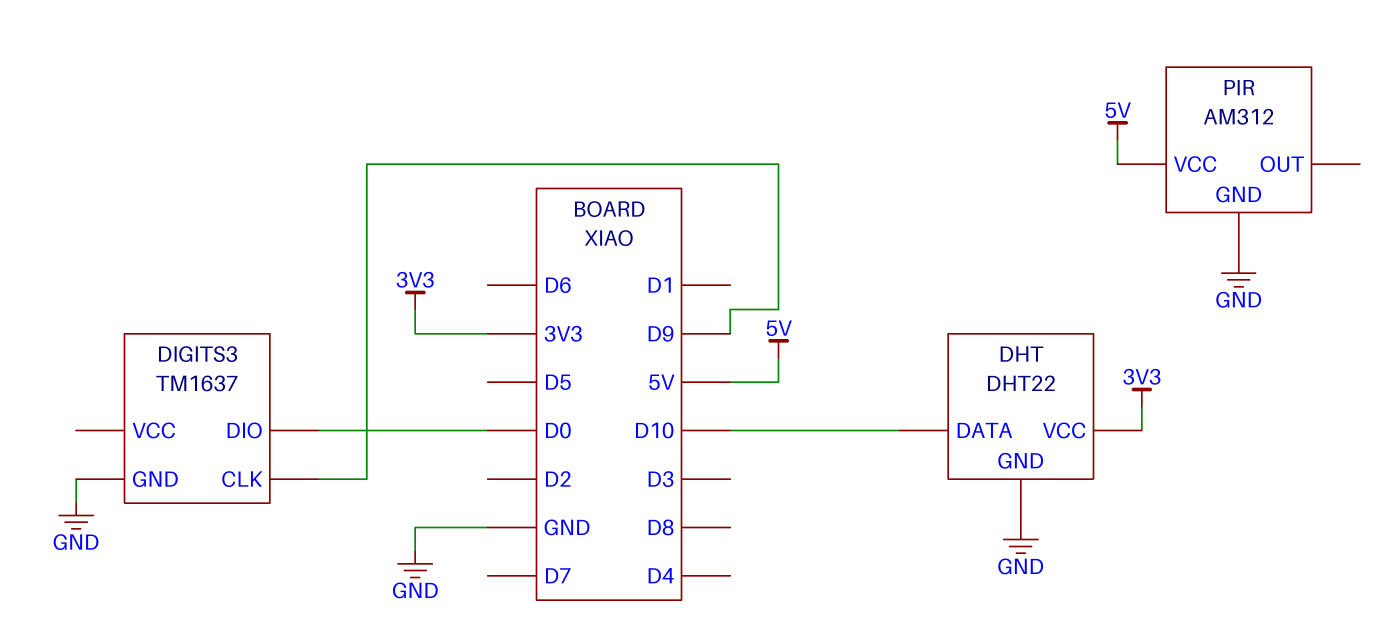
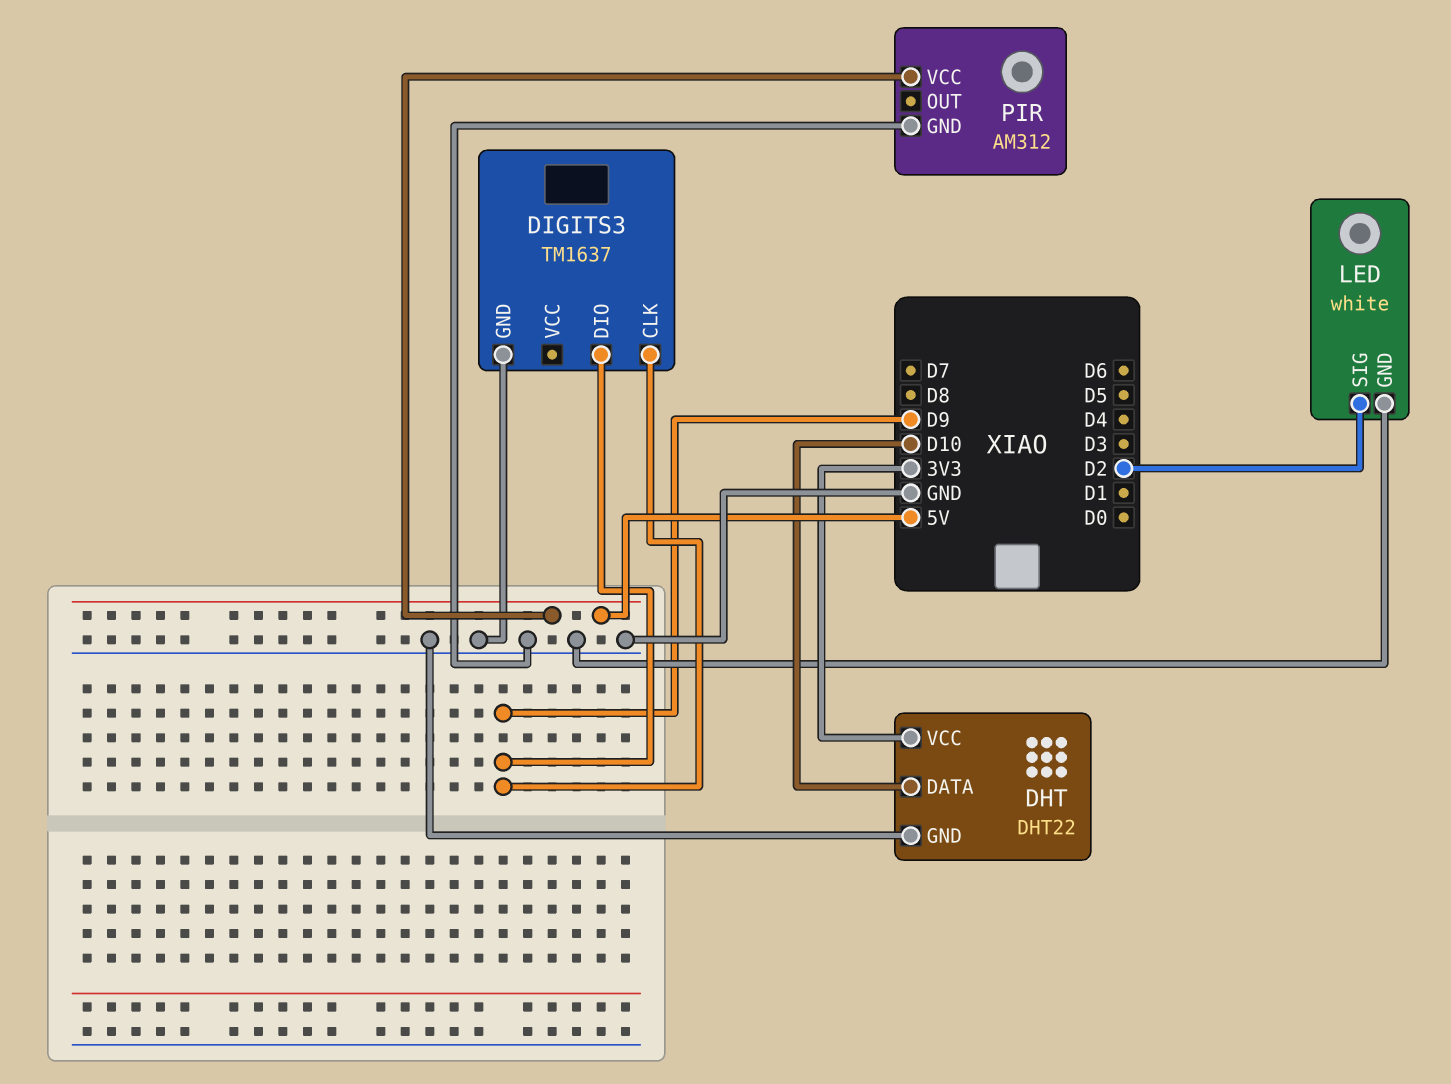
DIGITS3 pin DIO: D0 -> D9
LED: none -> white
LED pin GND: none -> GND
LED pin SIG: none -> D2

